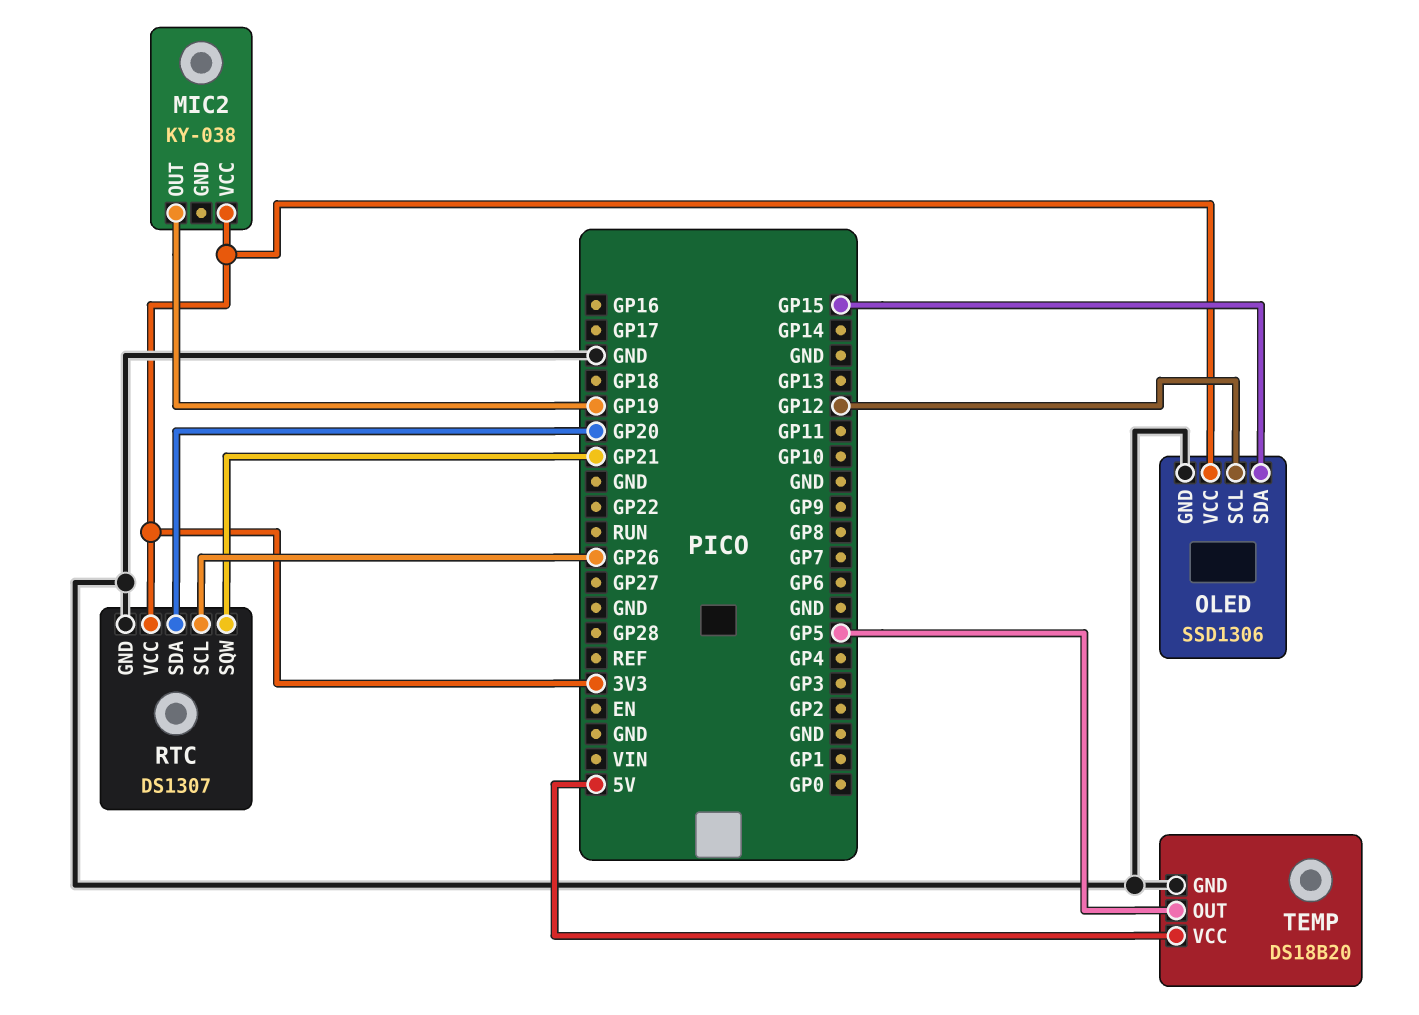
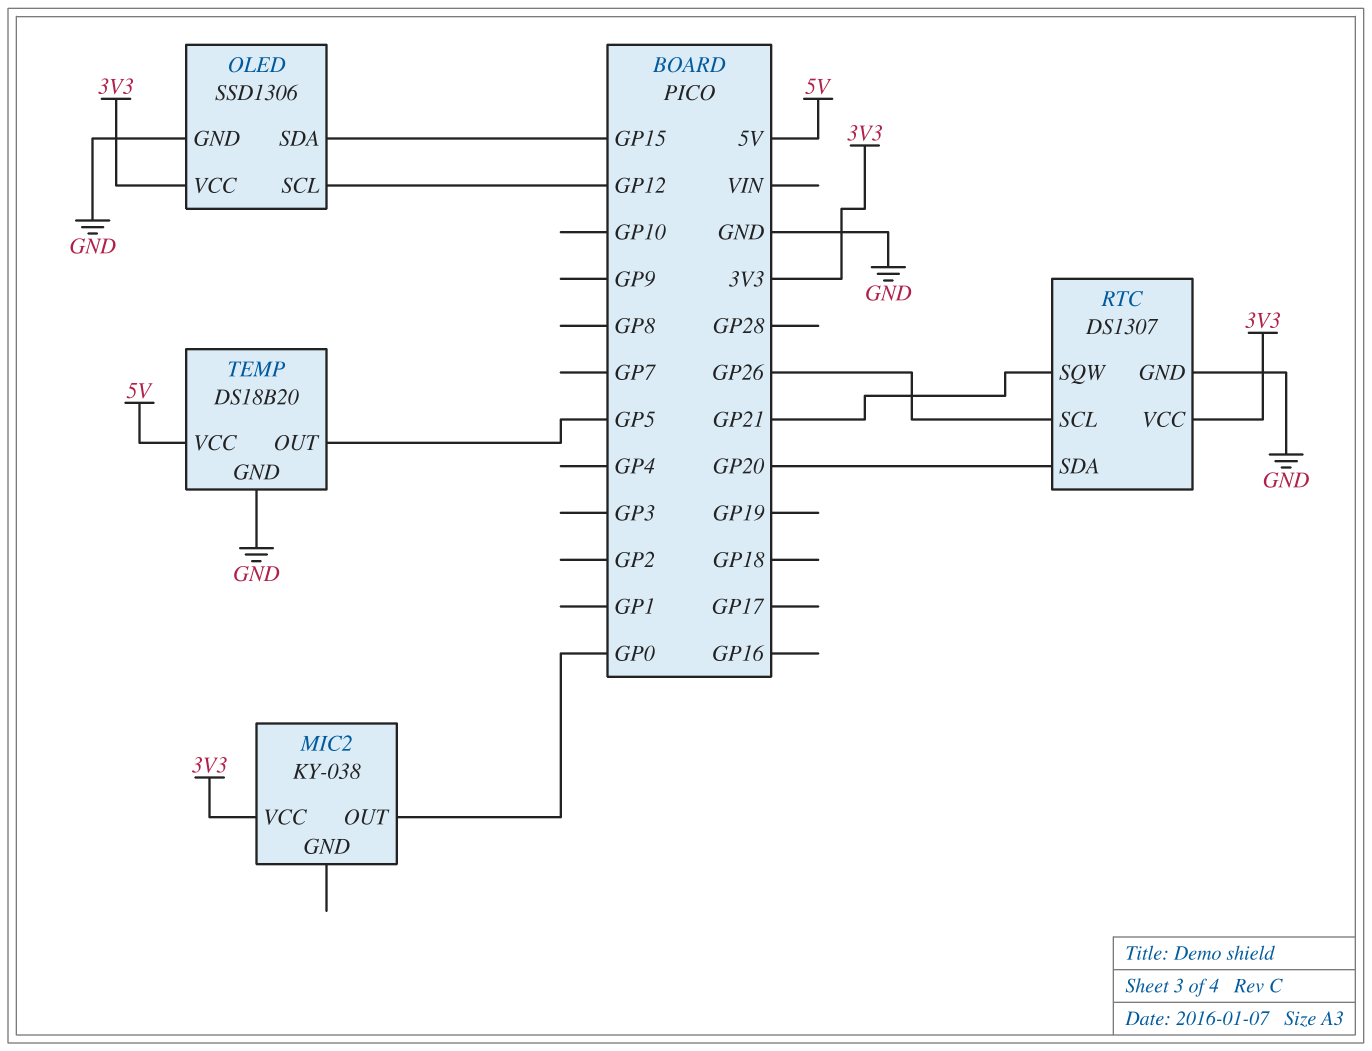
MIC2 pin OUT: GP19 -> GP0

